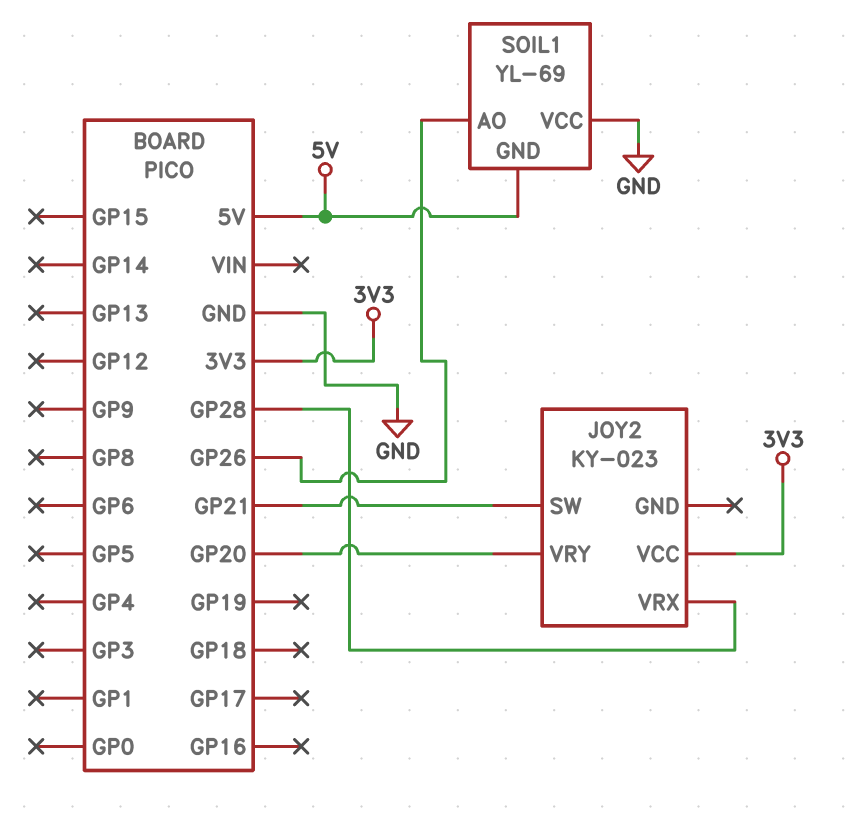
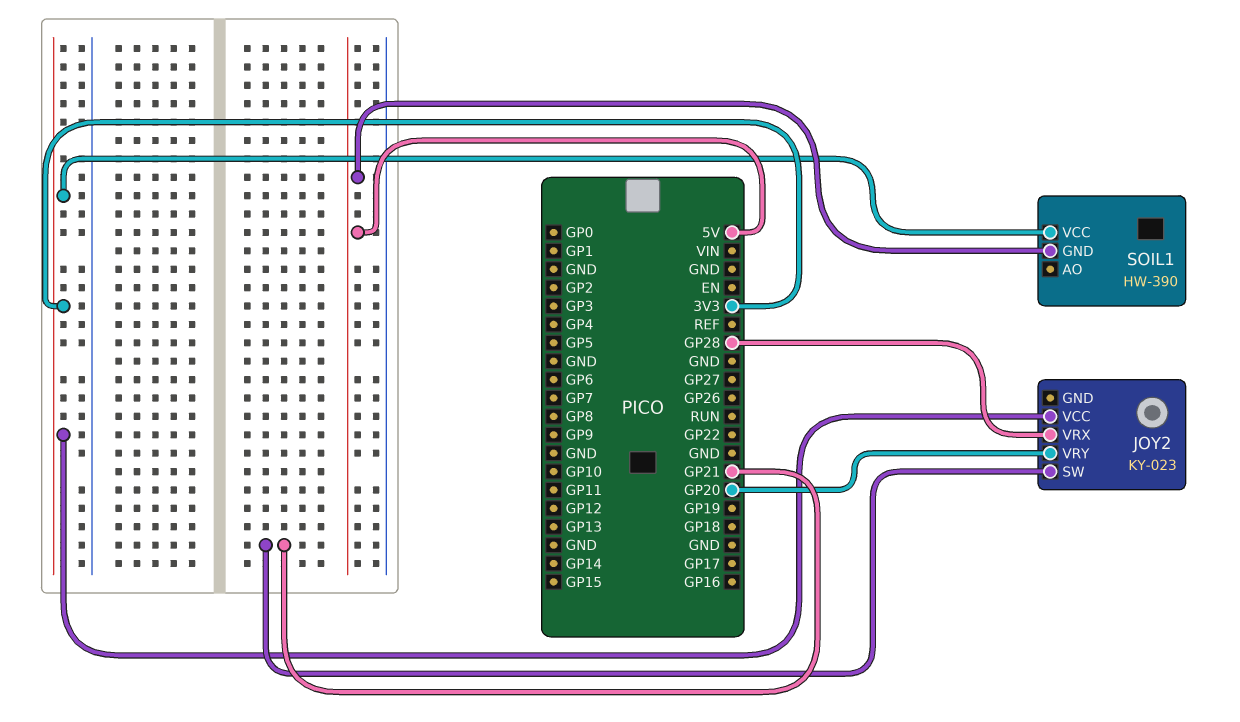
SOIL1: YL-69 -> HW-390
SOIL1 pin AO: GP26 -> none
SOIL1 pin VCC: GND -> 3V3

